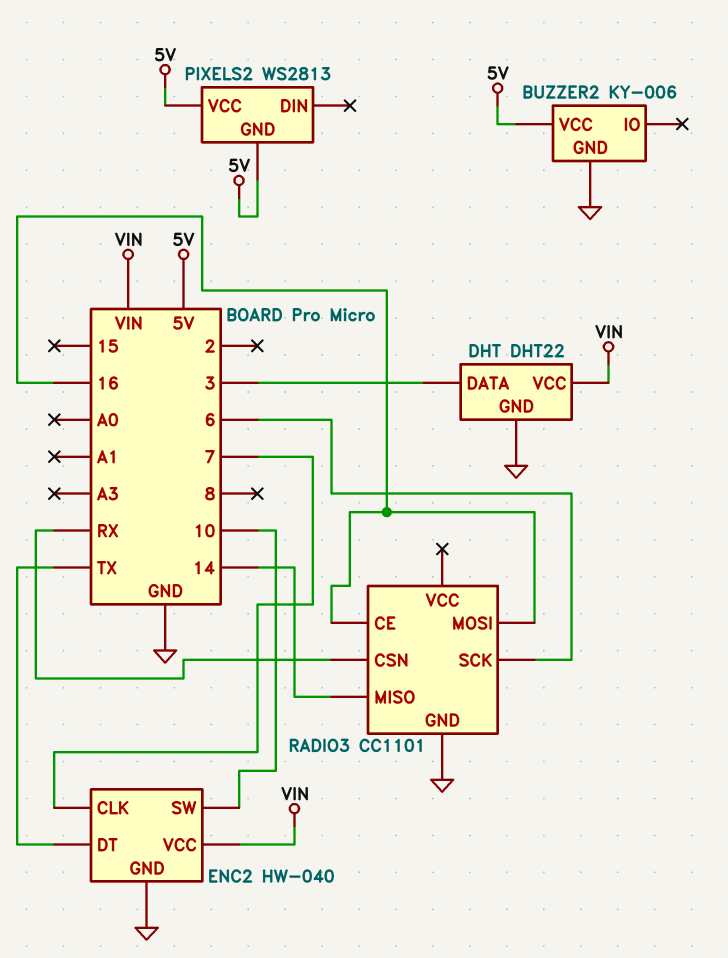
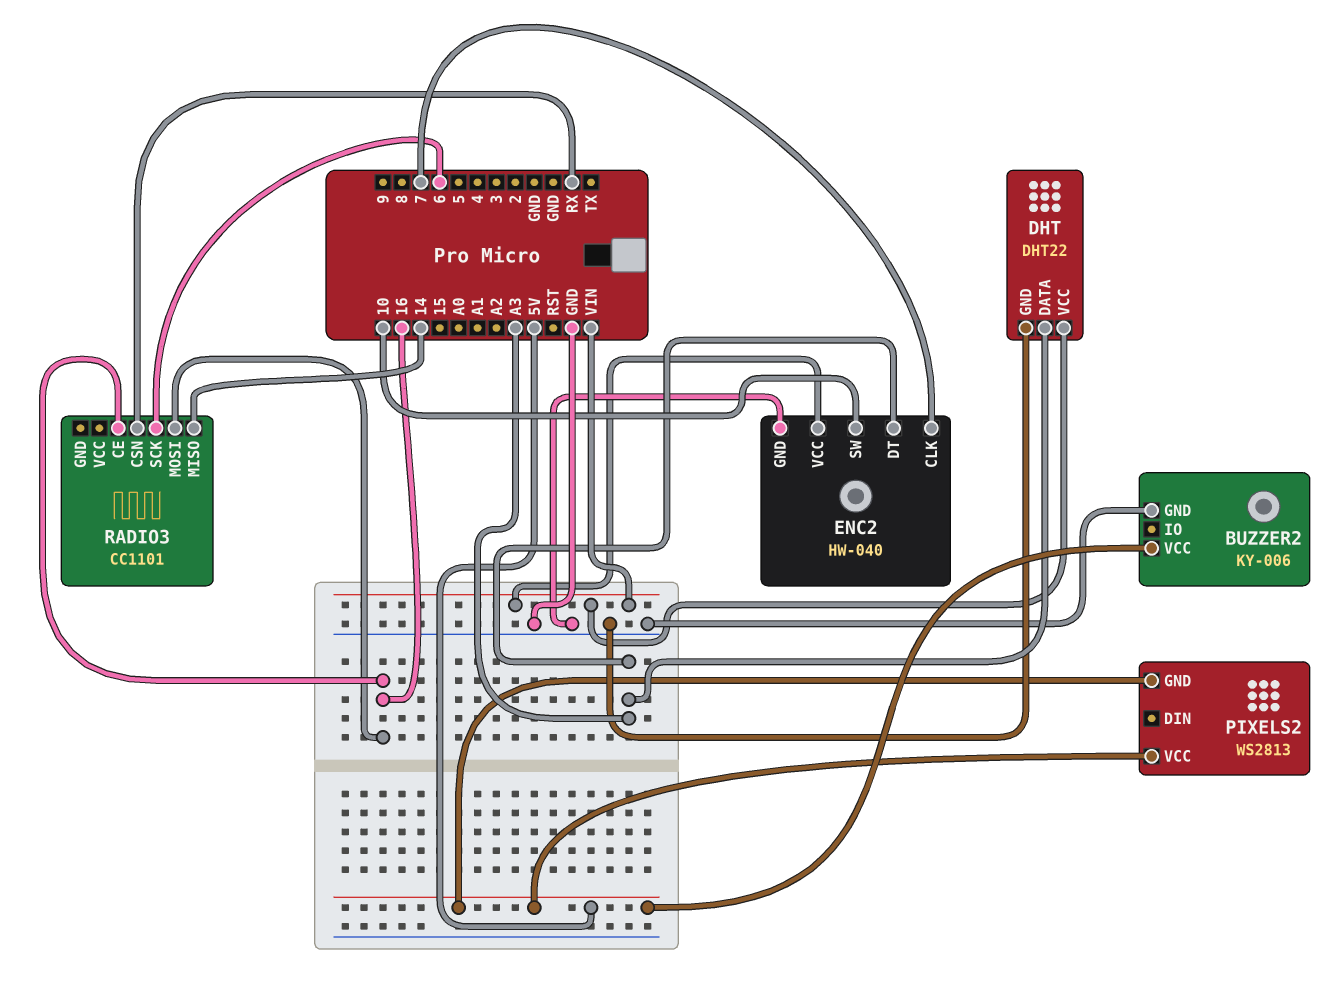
DHT pin DATA: 3 -> A3
ENC2 pin DT: TX -> A3
RADIO3 pin GND: GND -> none

